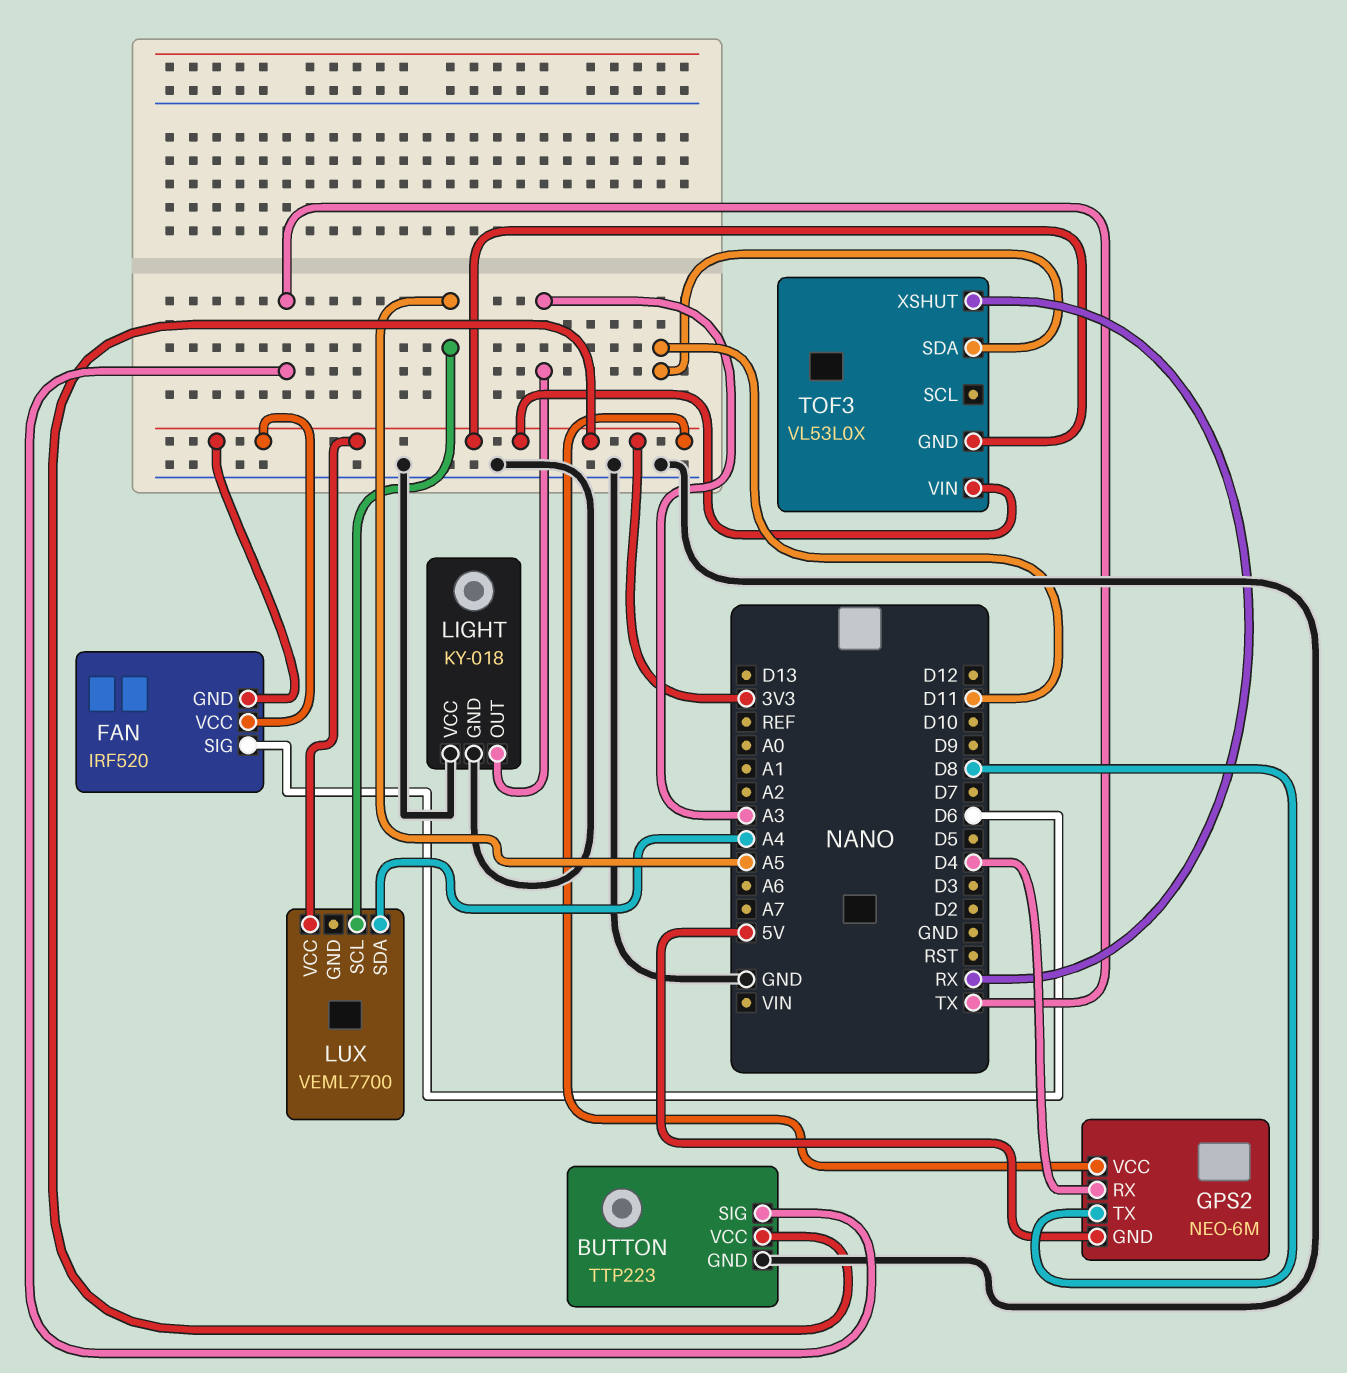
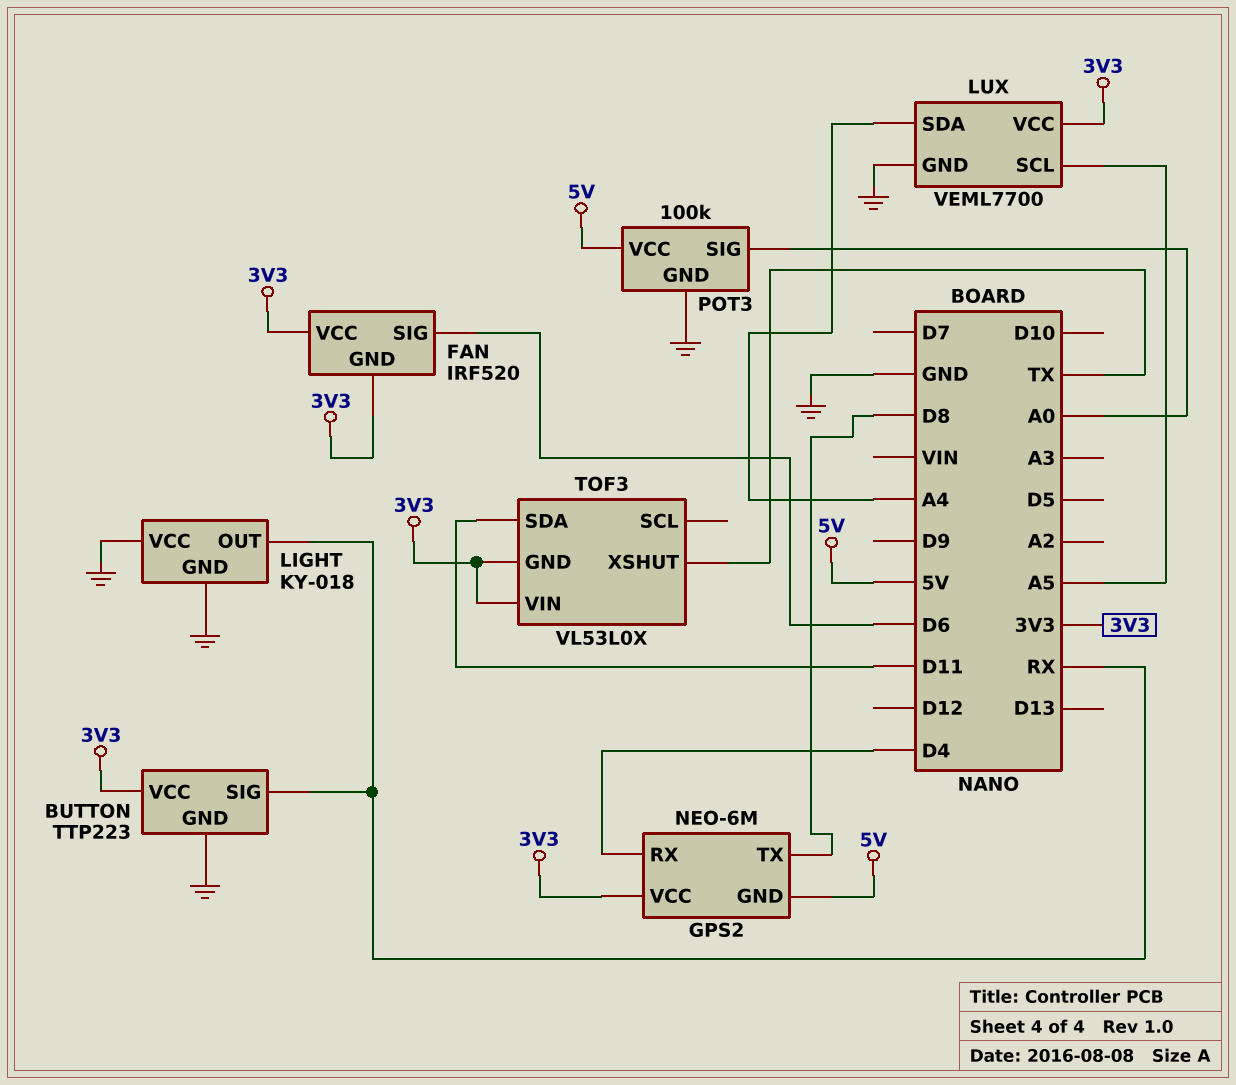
BUTTON pin SIG: TX -> RX
LIGHT pin OUT: A3 -> RX
LUX pin GND: none -> GND
POT3: none -> 100k
POT3 pin GND: none -> GND
POT3 pin SIG: none -> A0
POT3 pin VCC: none -> 5V
TOF3 pin XSHUT: RX -> TX

